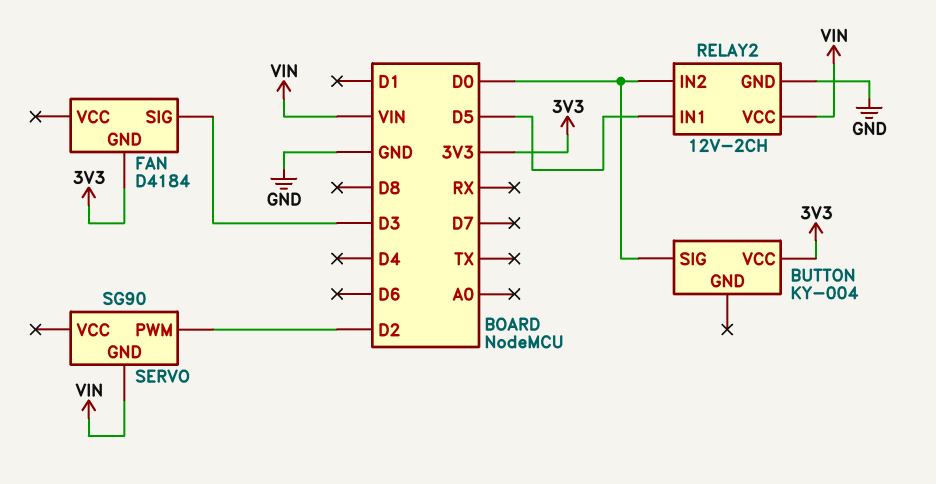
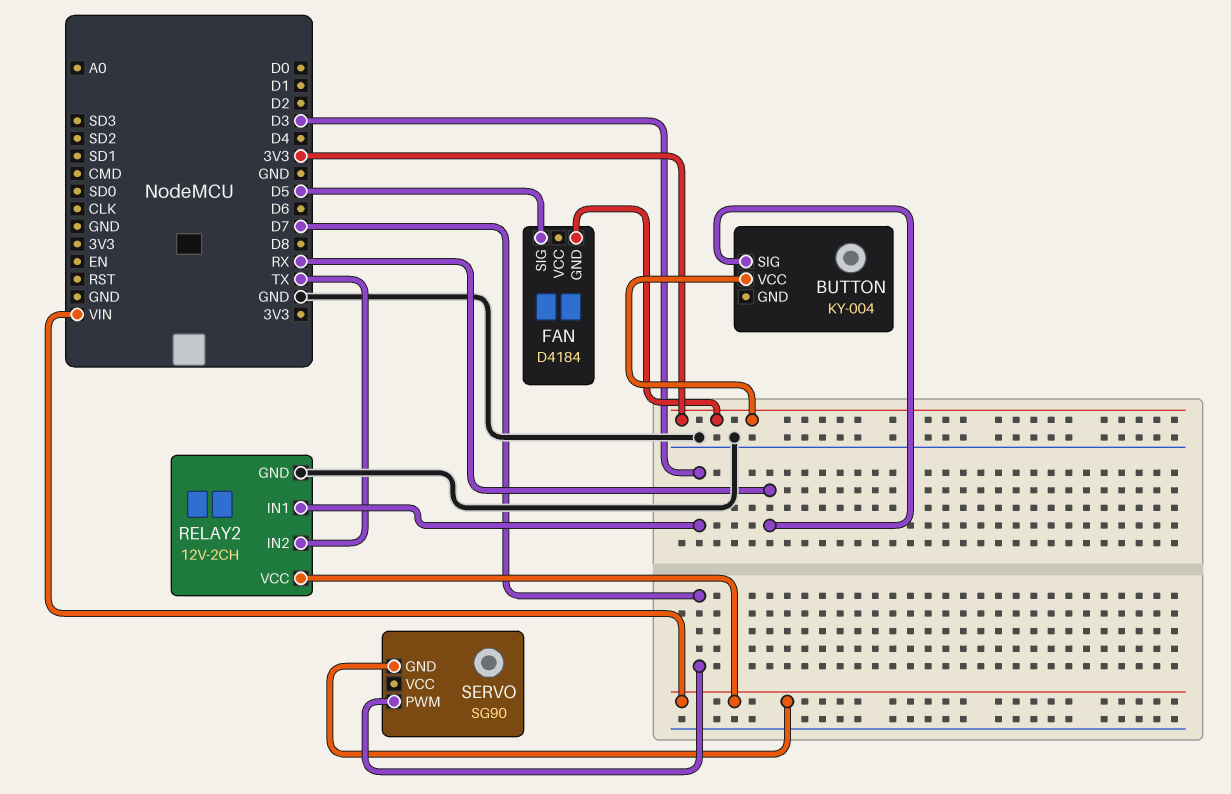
BUTTON pin SIG: D0 -> RX
FAN pin SIG: D3 -> D5
RELAY2 pin IN1: D5 -> D3
RELAY2 pin IN2: D0 -> TX
SERVO pin PWM: D2 -> D7

